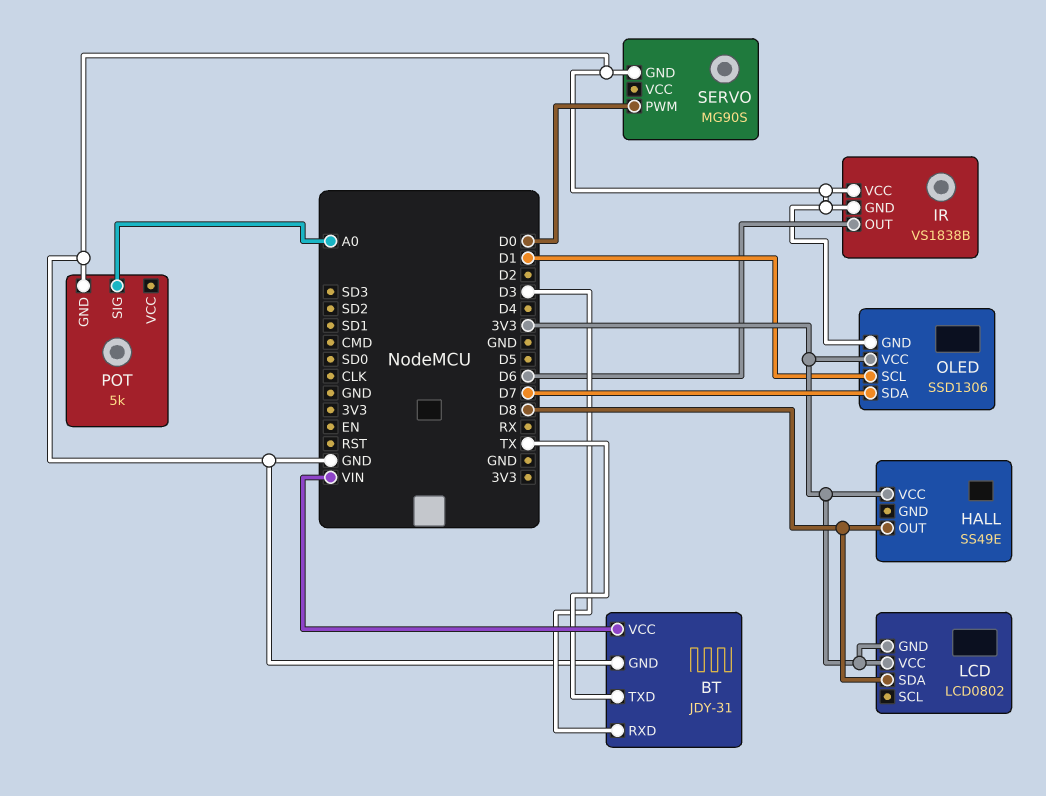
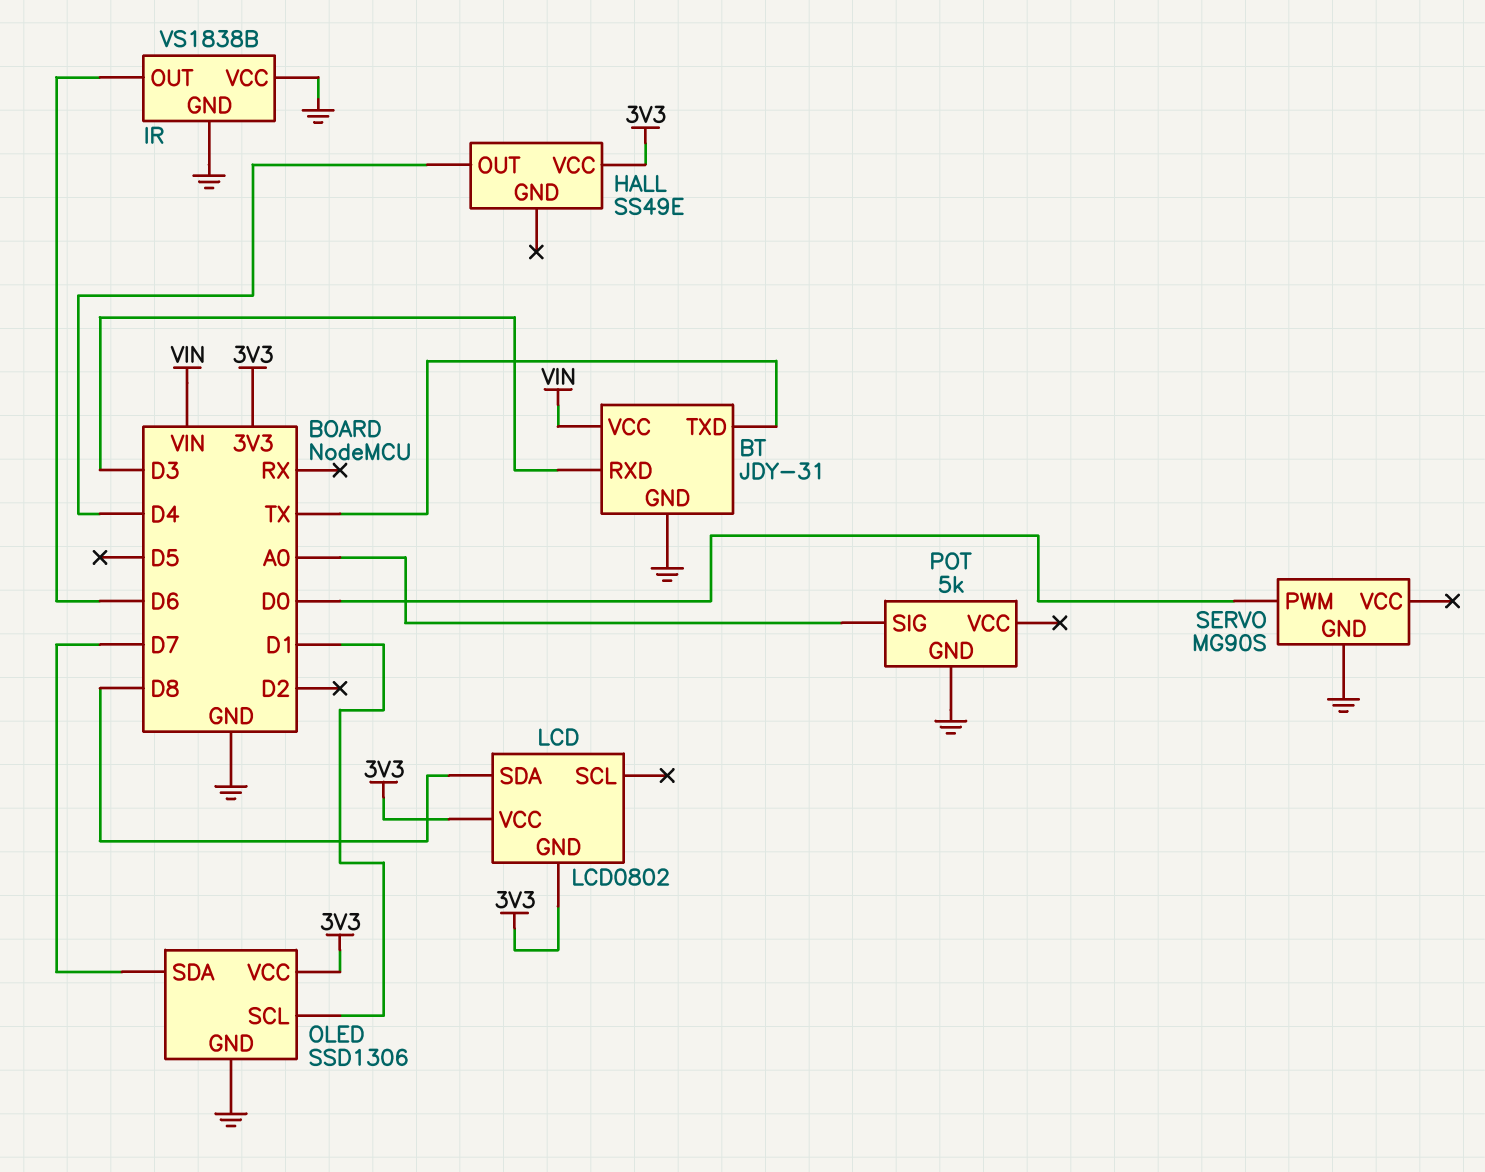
HALL pin OUT: D8 -> D4

